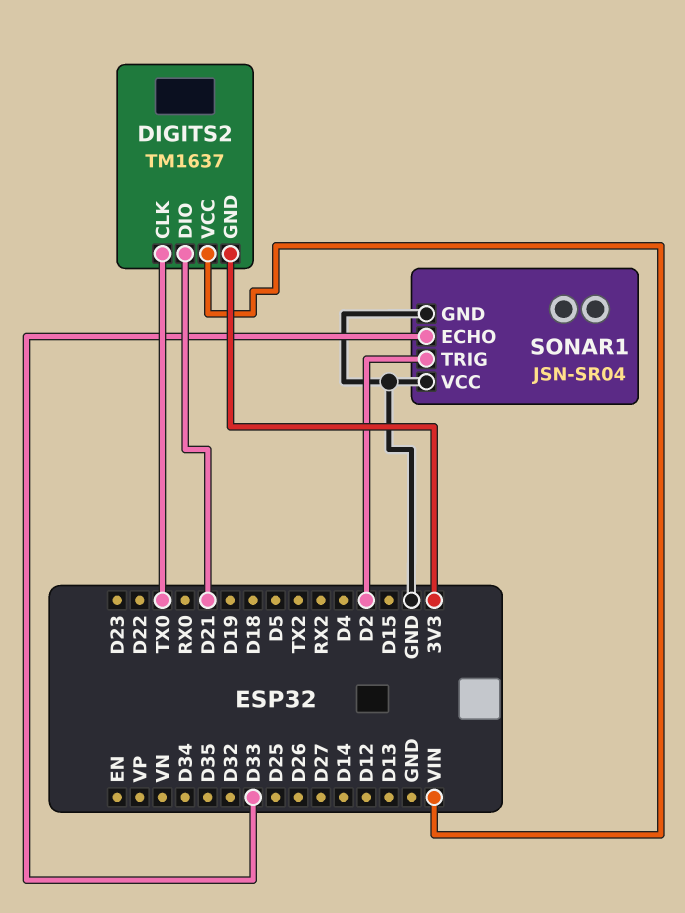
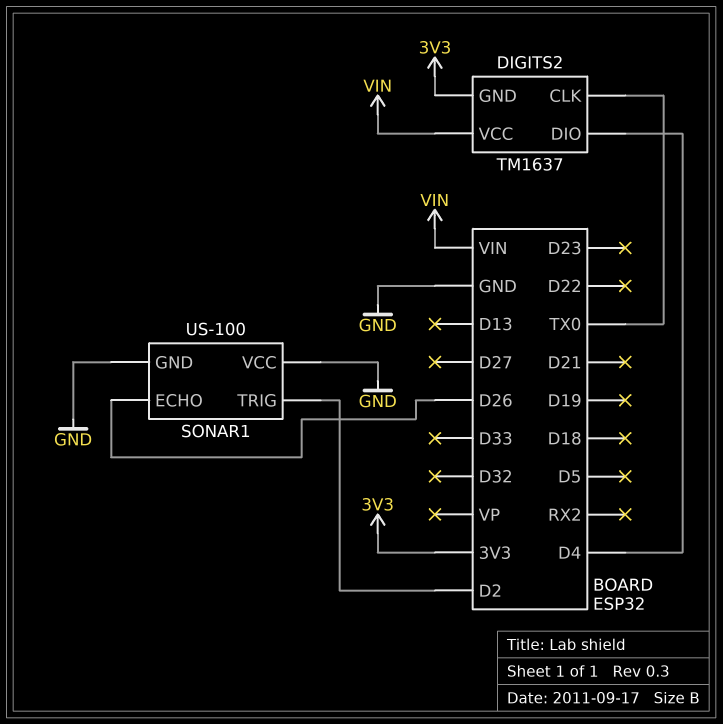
DIGITS2 pin DIO: D21 -> D4
SONAR1: JSN-SR04 -> US-100
SONAR1 pin ECHO: D33 -> D26

